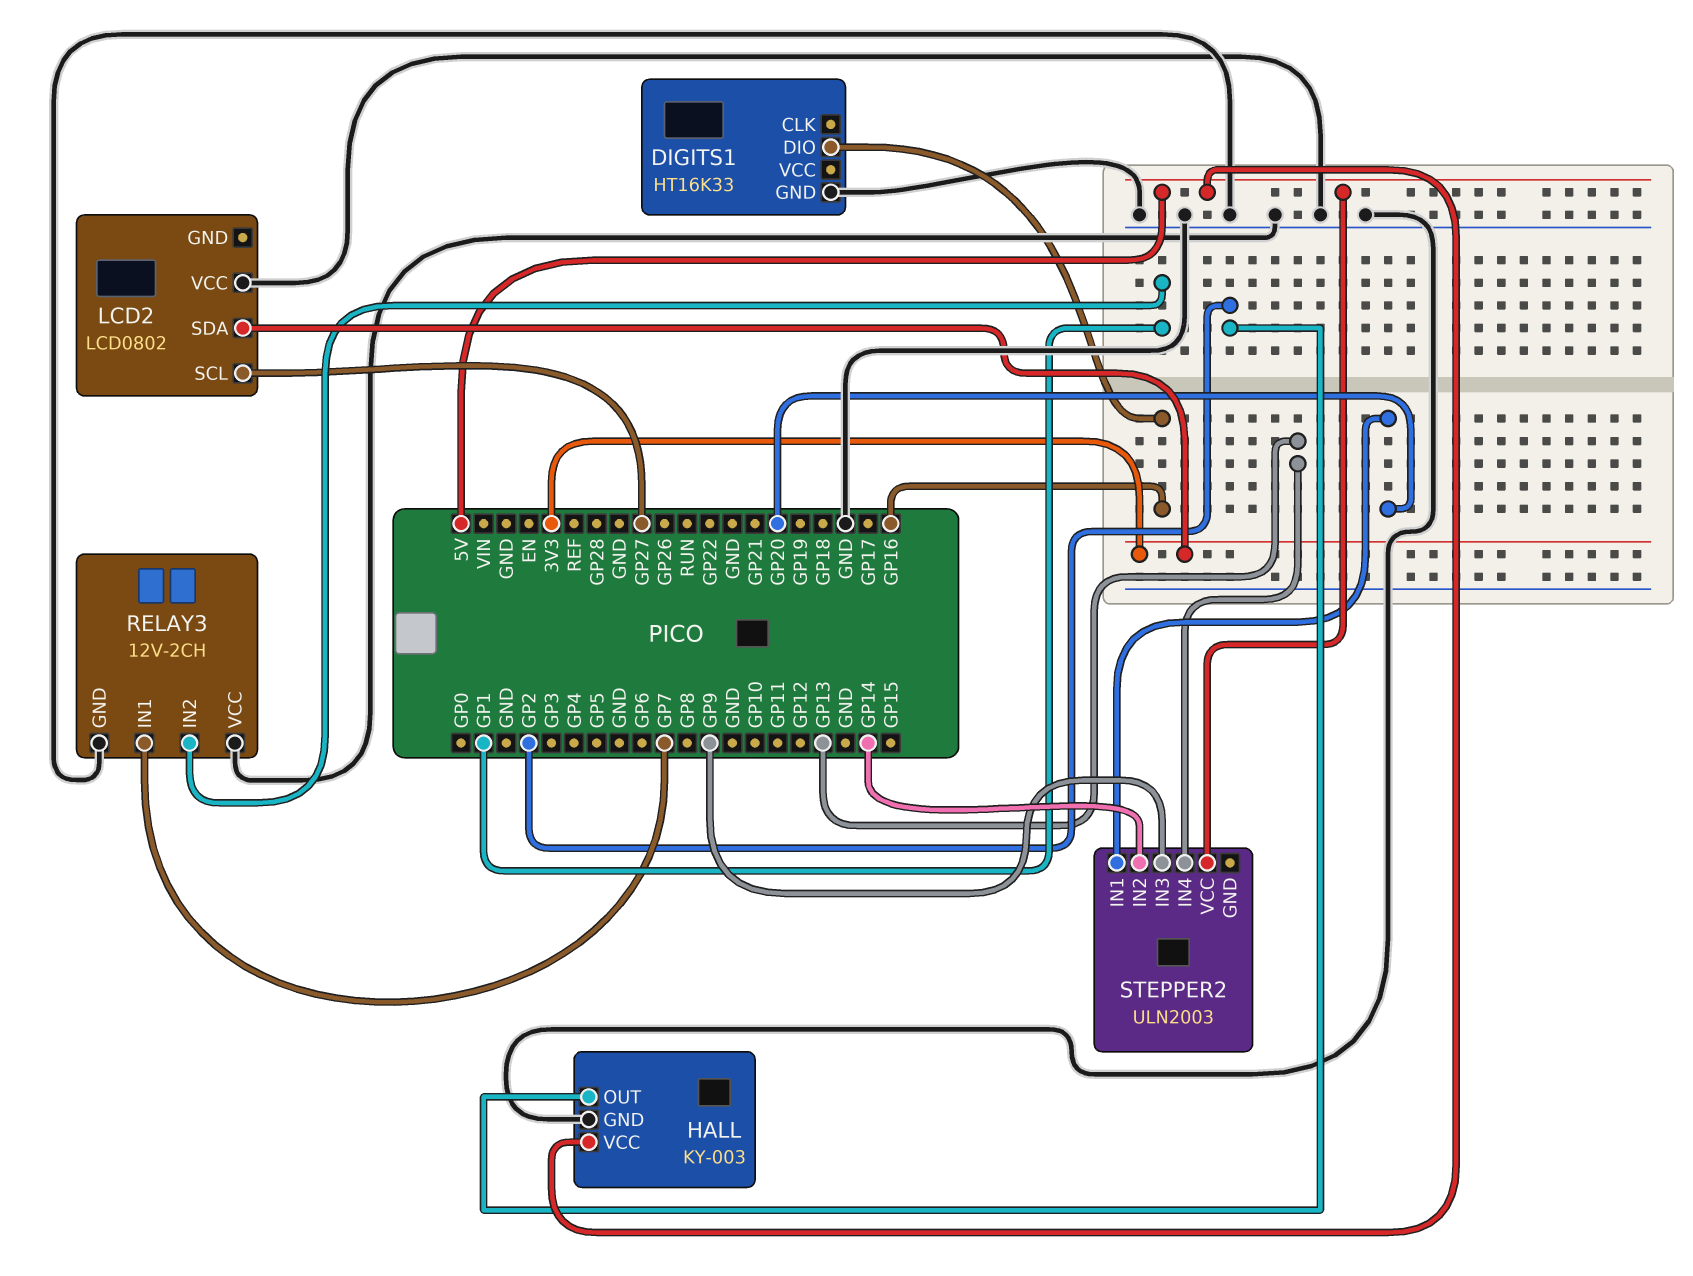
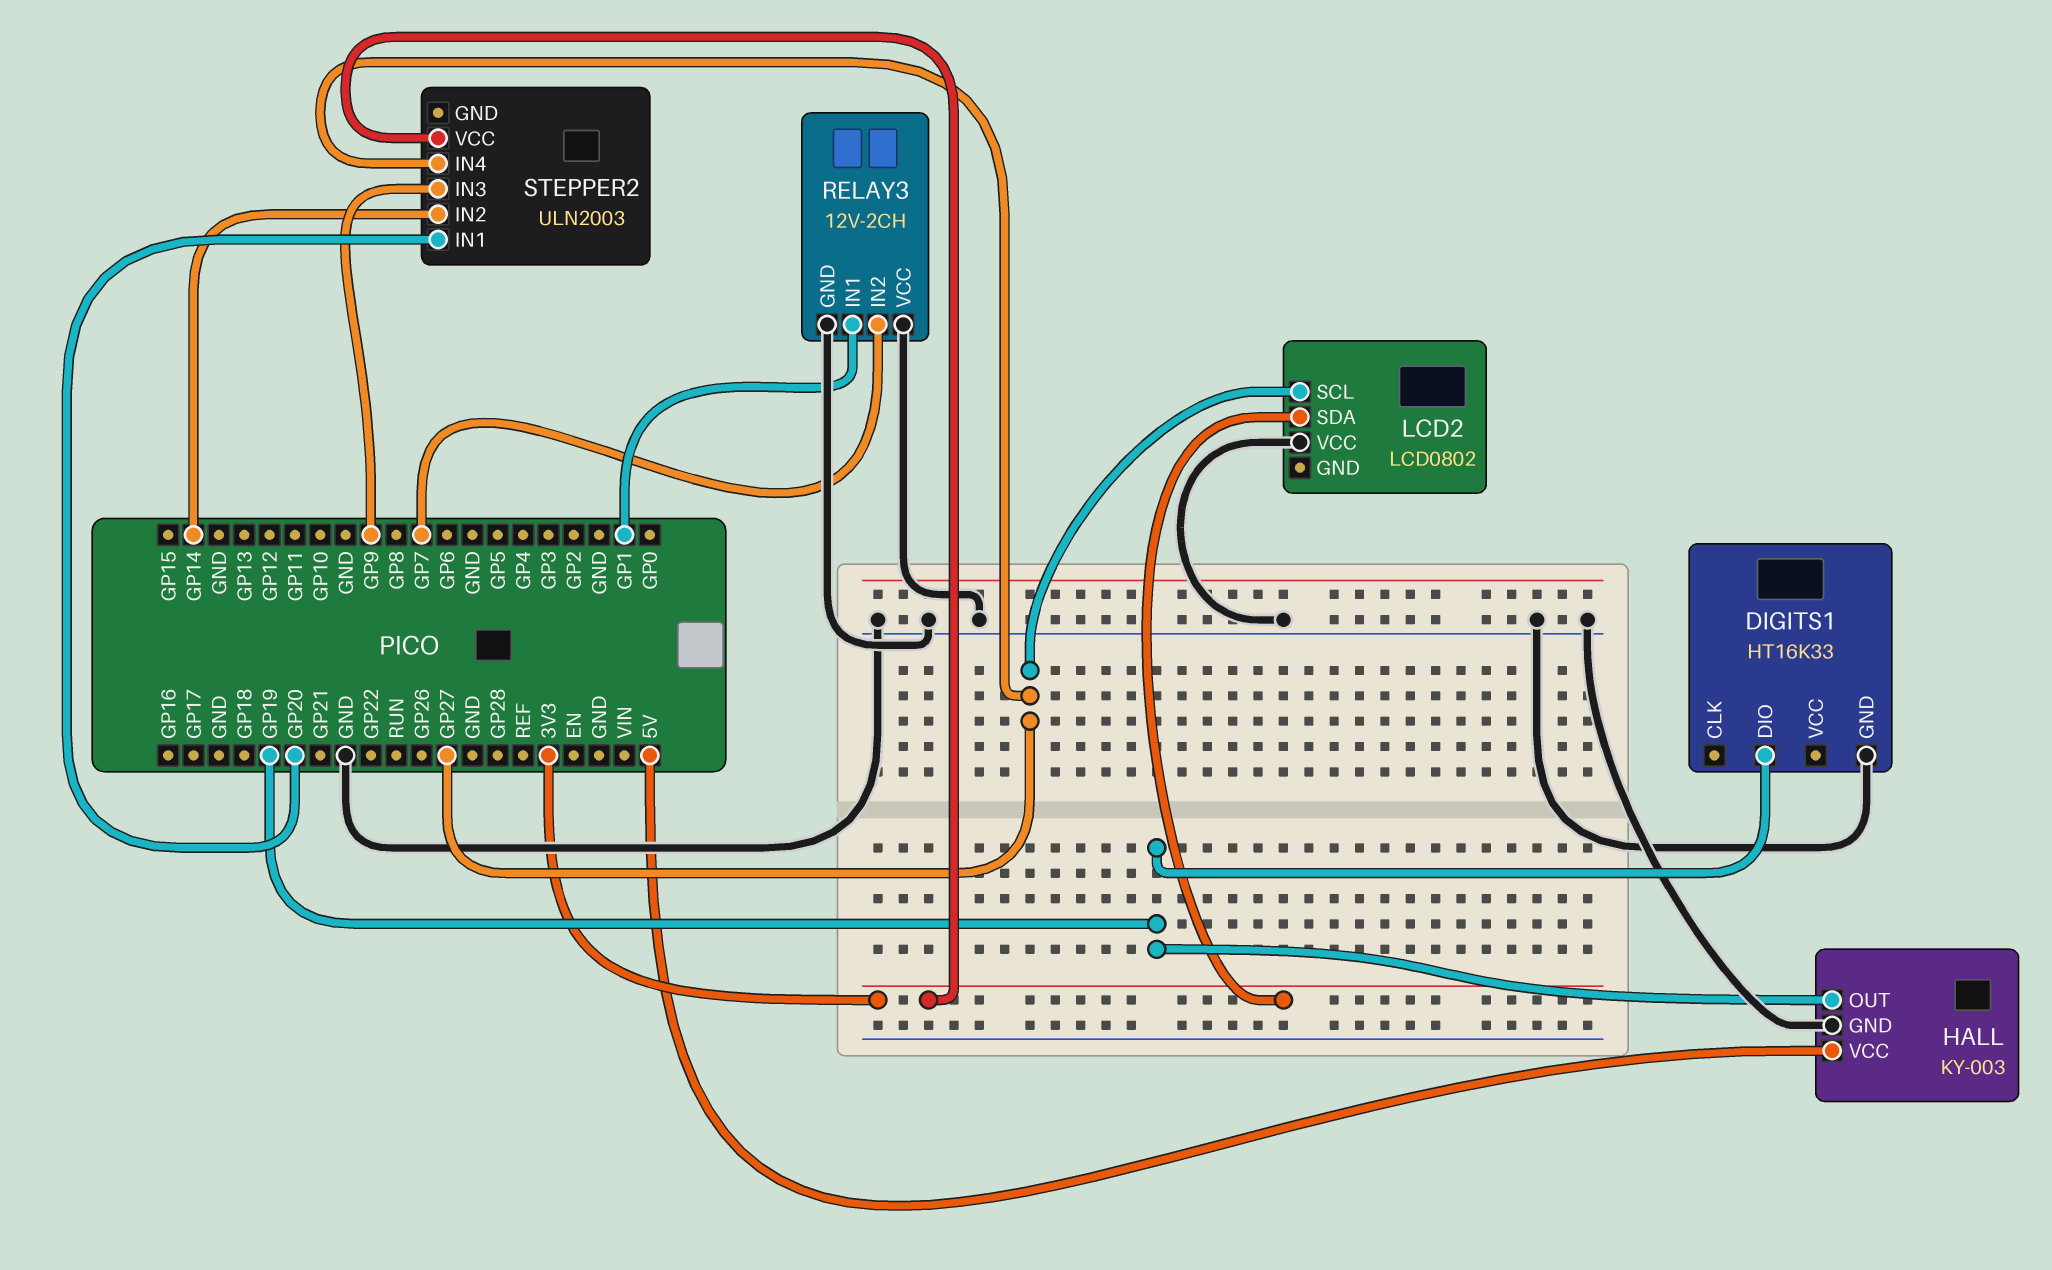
DIGITS1 pin DIO: GP16 -> GP19
HALL pin OUT: GP2 -> GP19
RELAY3 pin IN1: GP7 -> GP1
RELAY3 pin IN2: GP1 -> GP7
STEPPER2 pin IN4: GP13 -> GP27
STEPPER2 pin VCC: 5V -> 3V3

